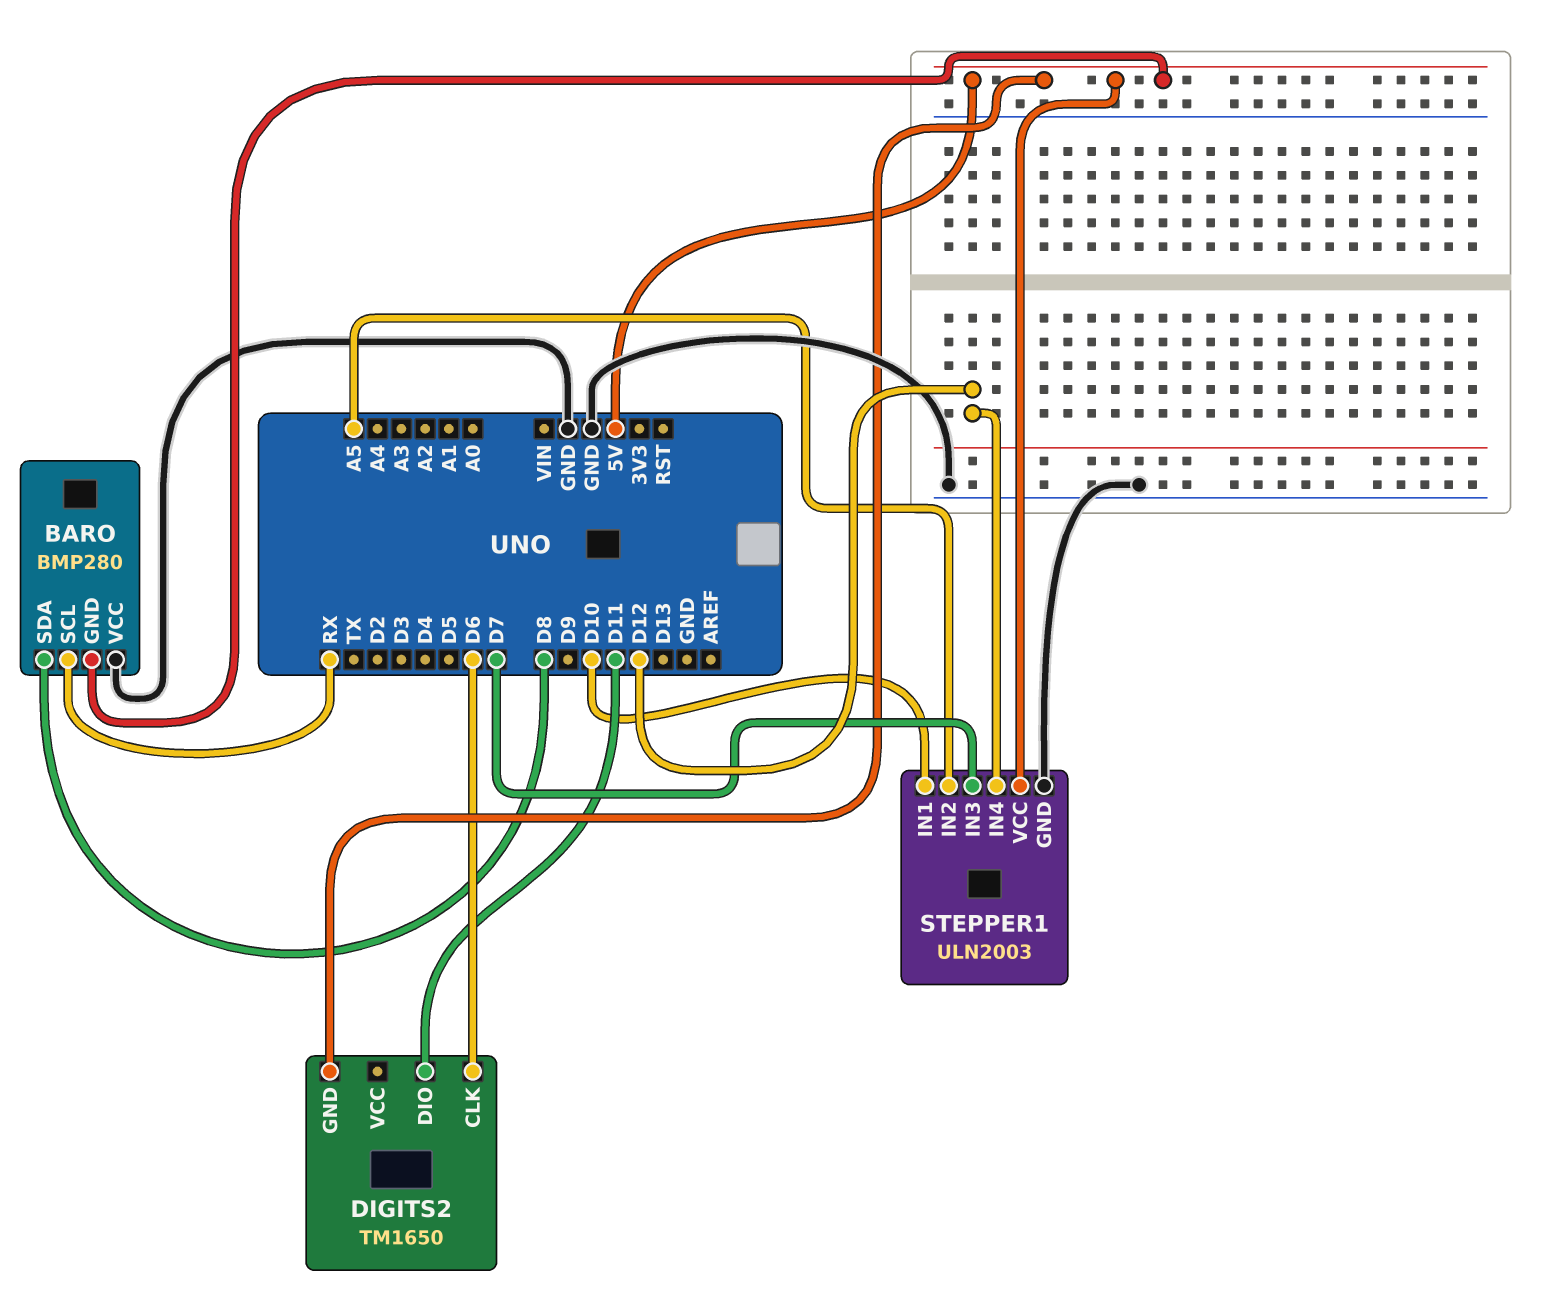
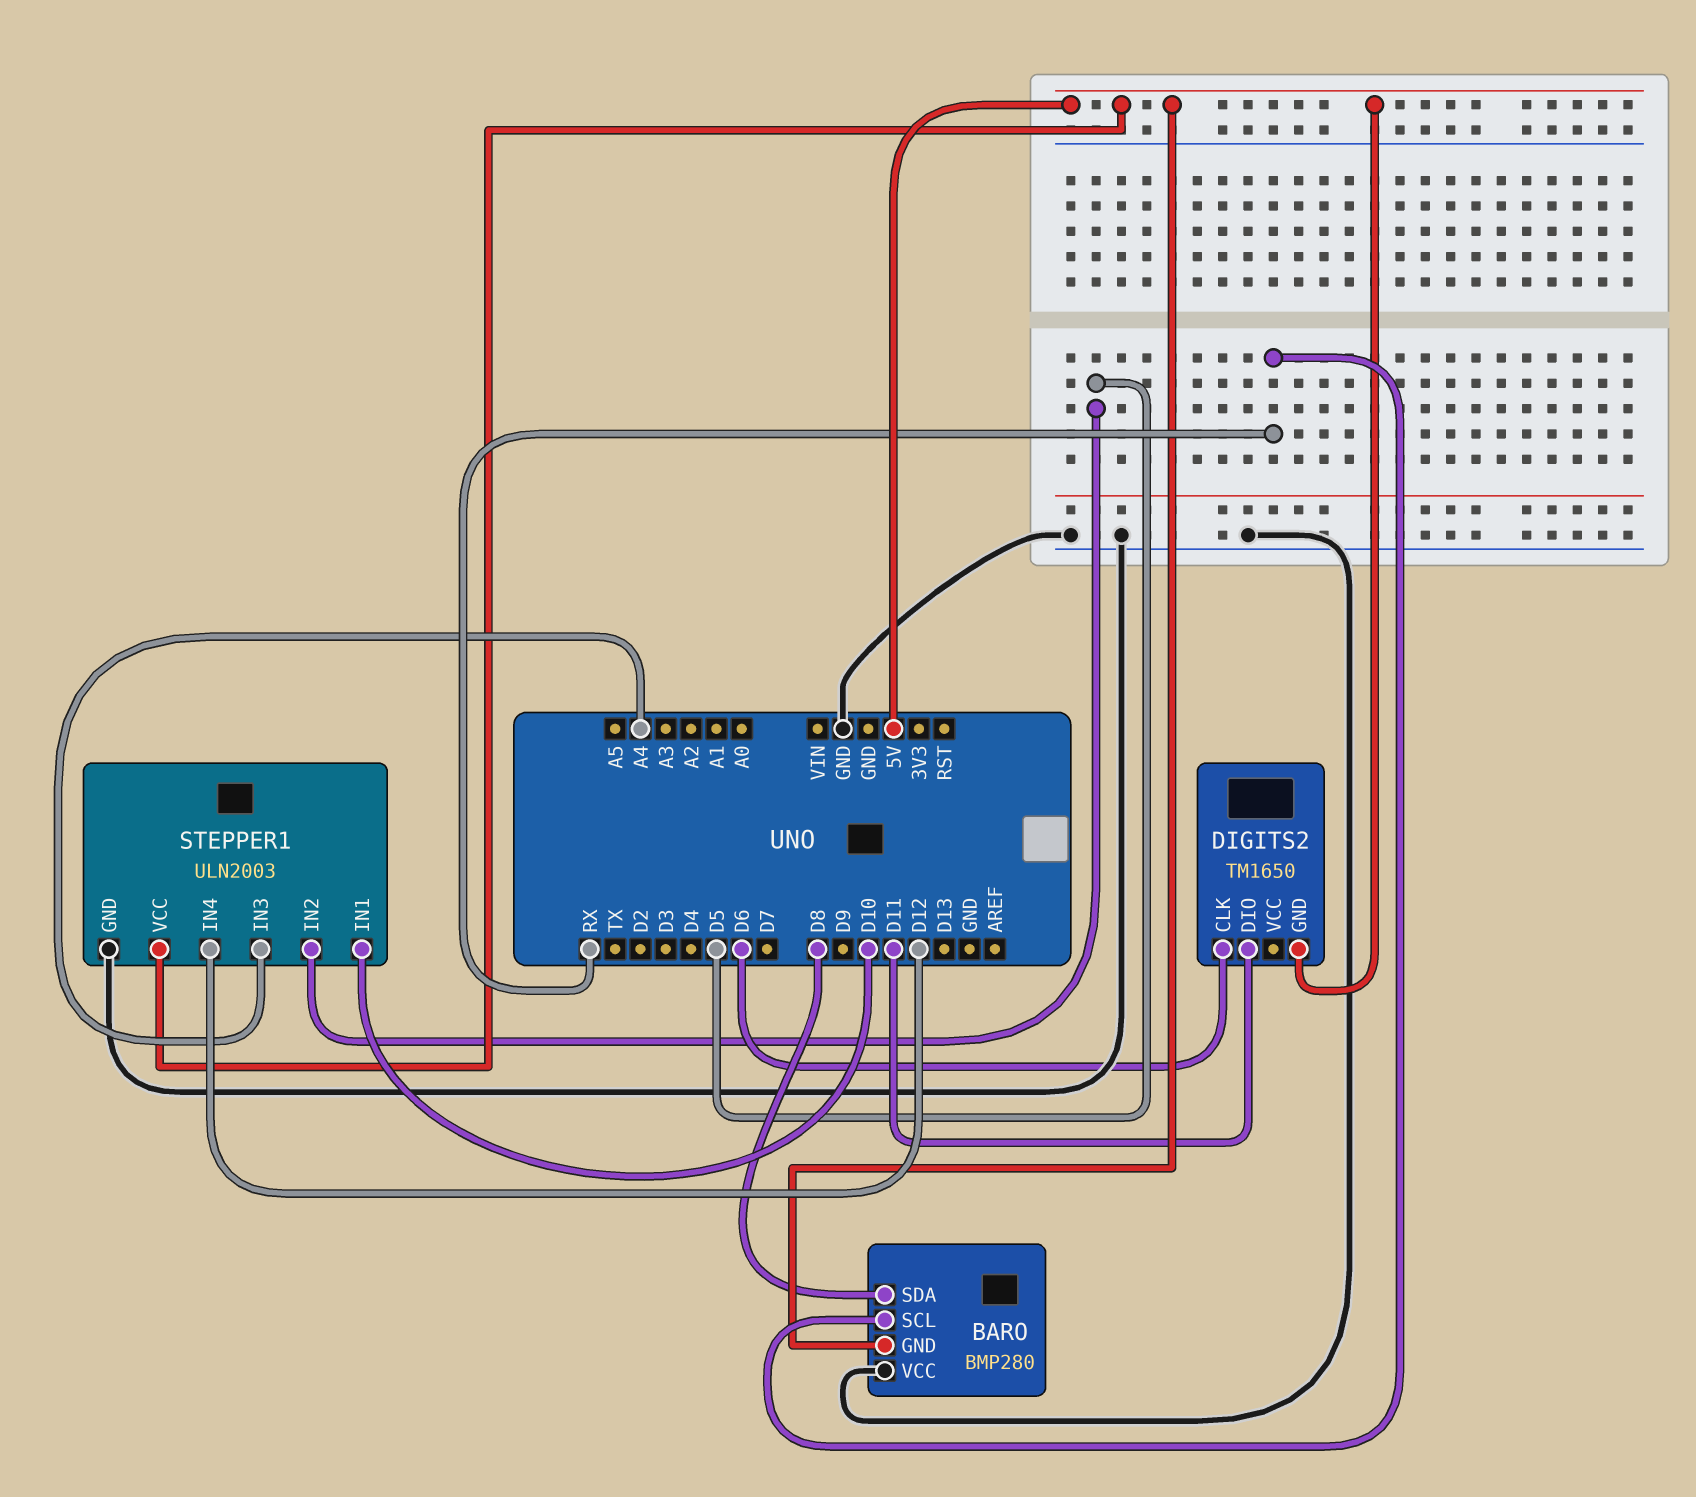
STEPPER1 pin IN2: A5 -> D5
STEPPER1 pin IN3: D7 -> A4

